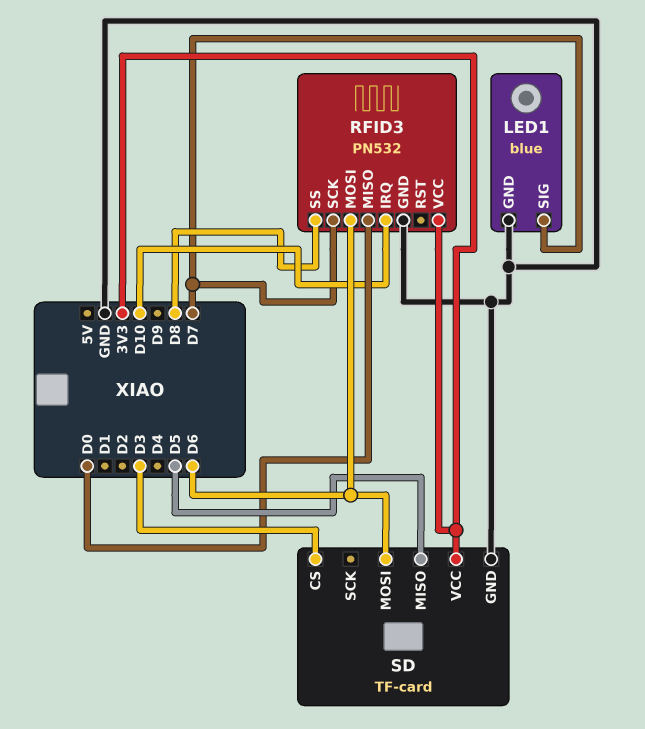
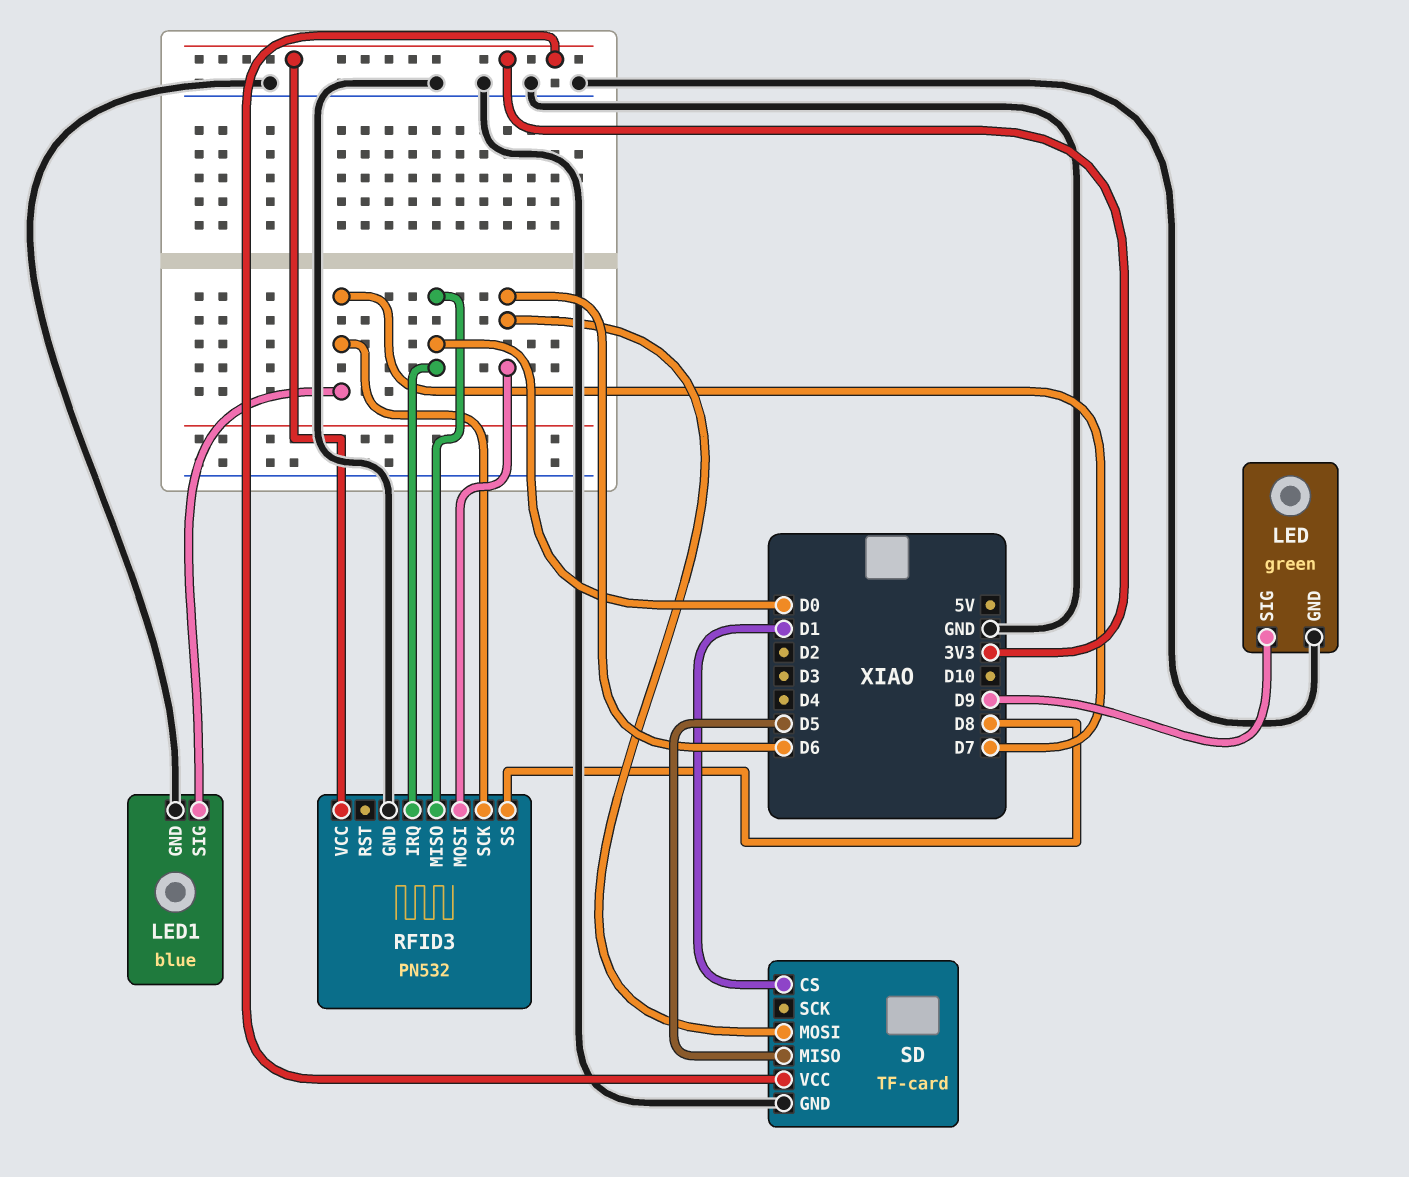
LED: none -> green
LED pin GND: none -> GND
LED pin SIG: none -> D9
RFID3 pin IRQ: D10 -> D0
SD pin CS: D3 -> D1

